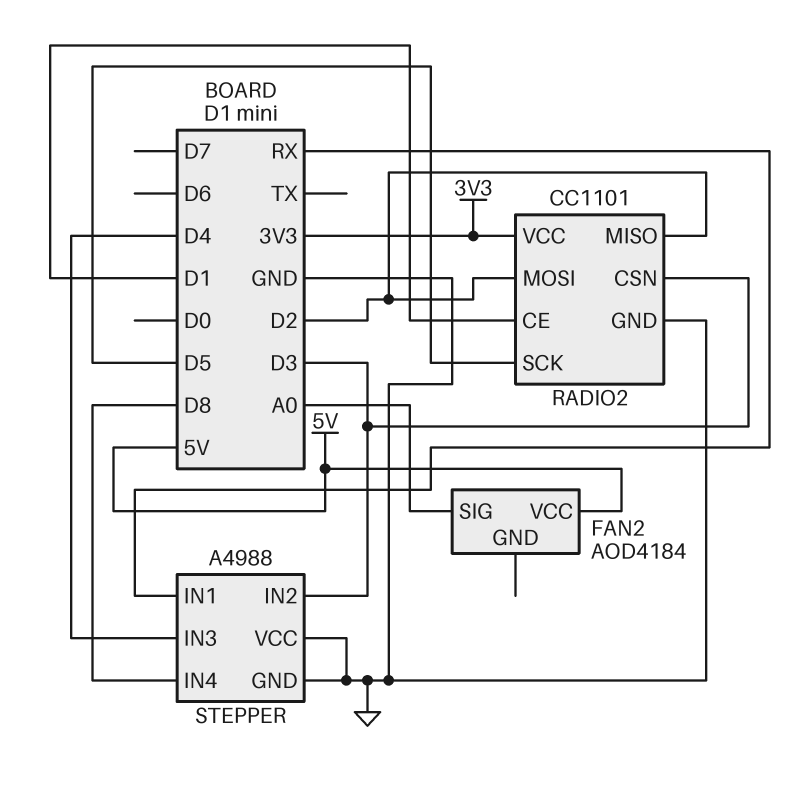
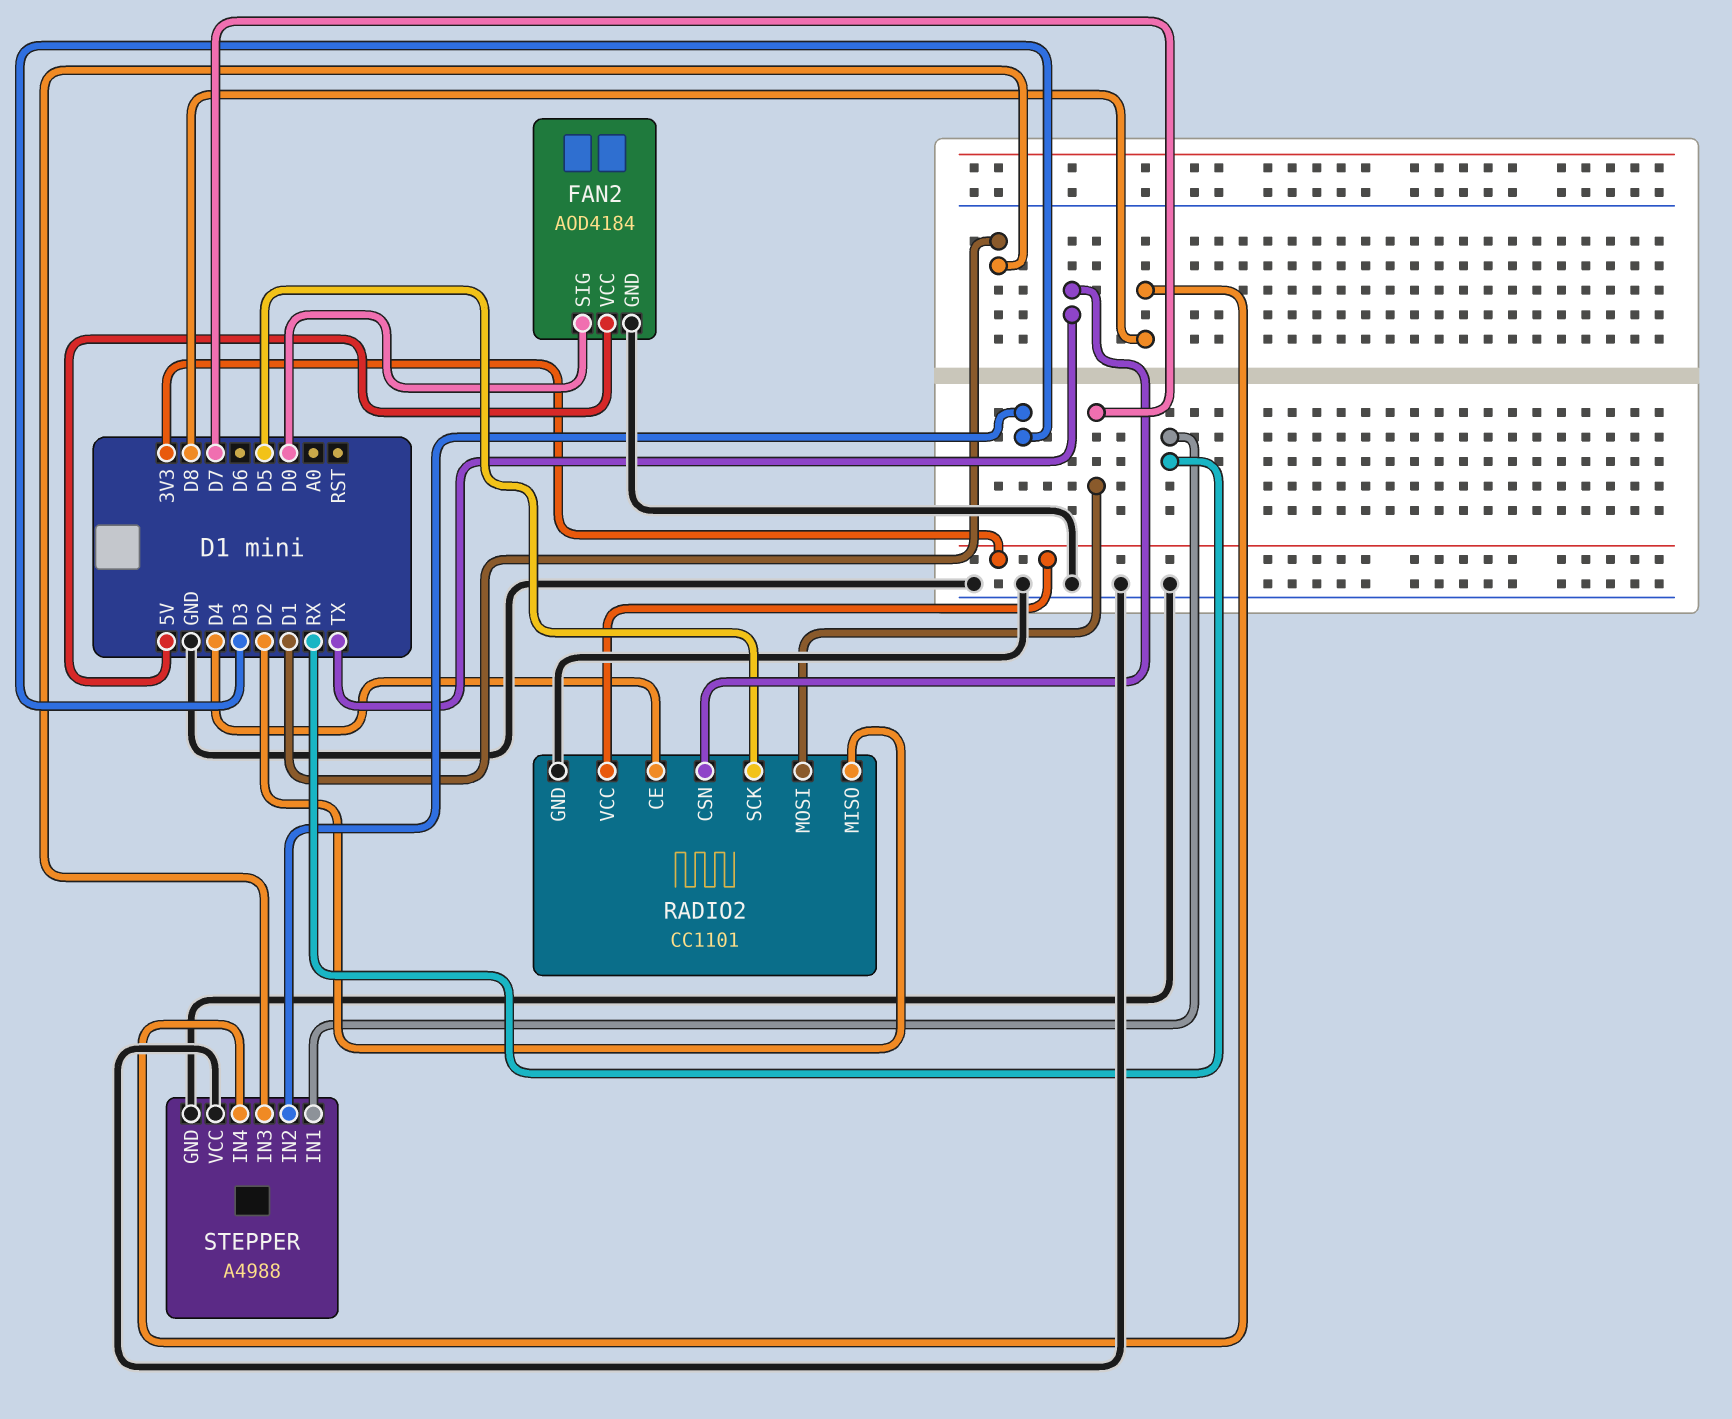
FAN2 pin GND: none -> GND
FAN2 pin SIG: A0 -> D0
RADIO2 pin CE: D1 -> D4
RADIO2 pin CSN: D3 -> TX
RADIO2 pin MOSI: D2 -> D7
STEPPER pin IN3: D4 -> D1

